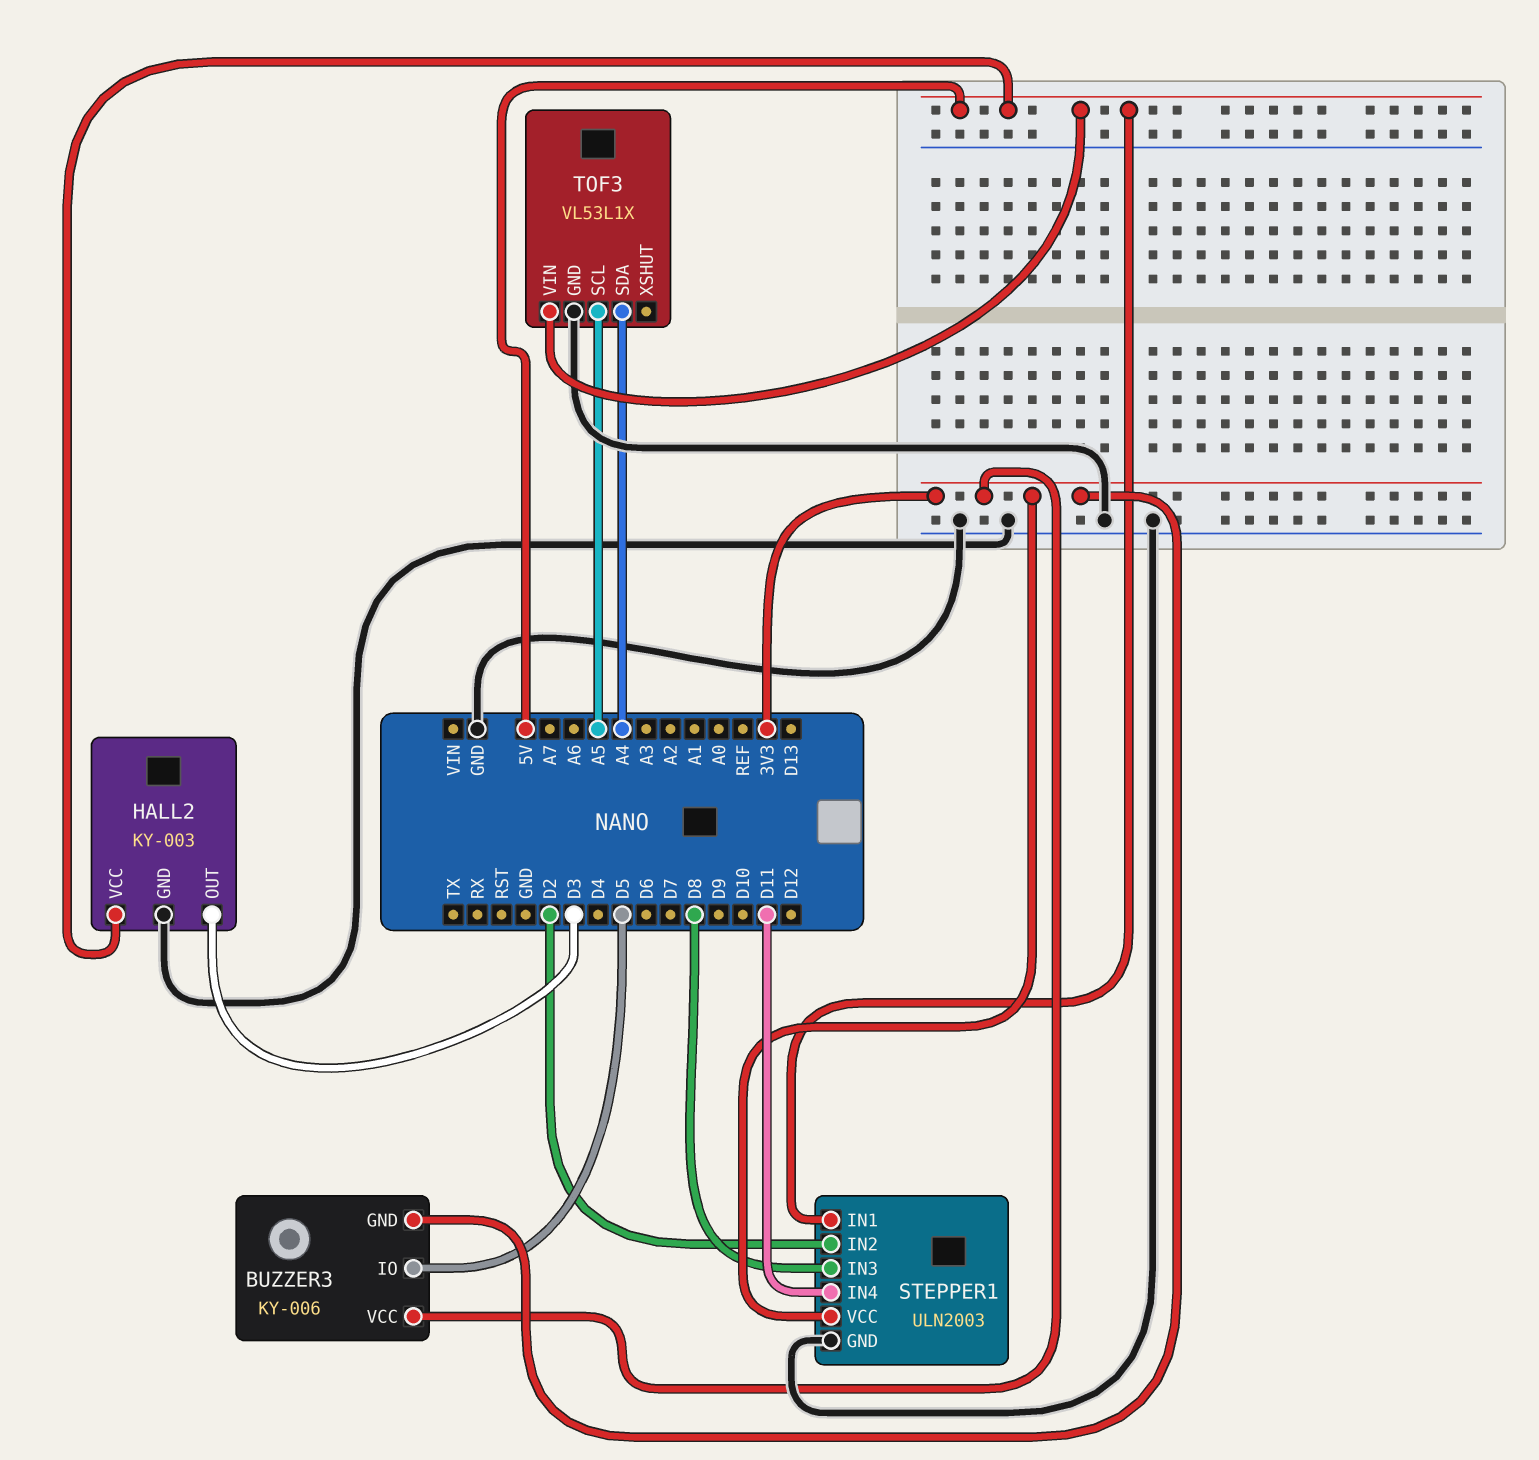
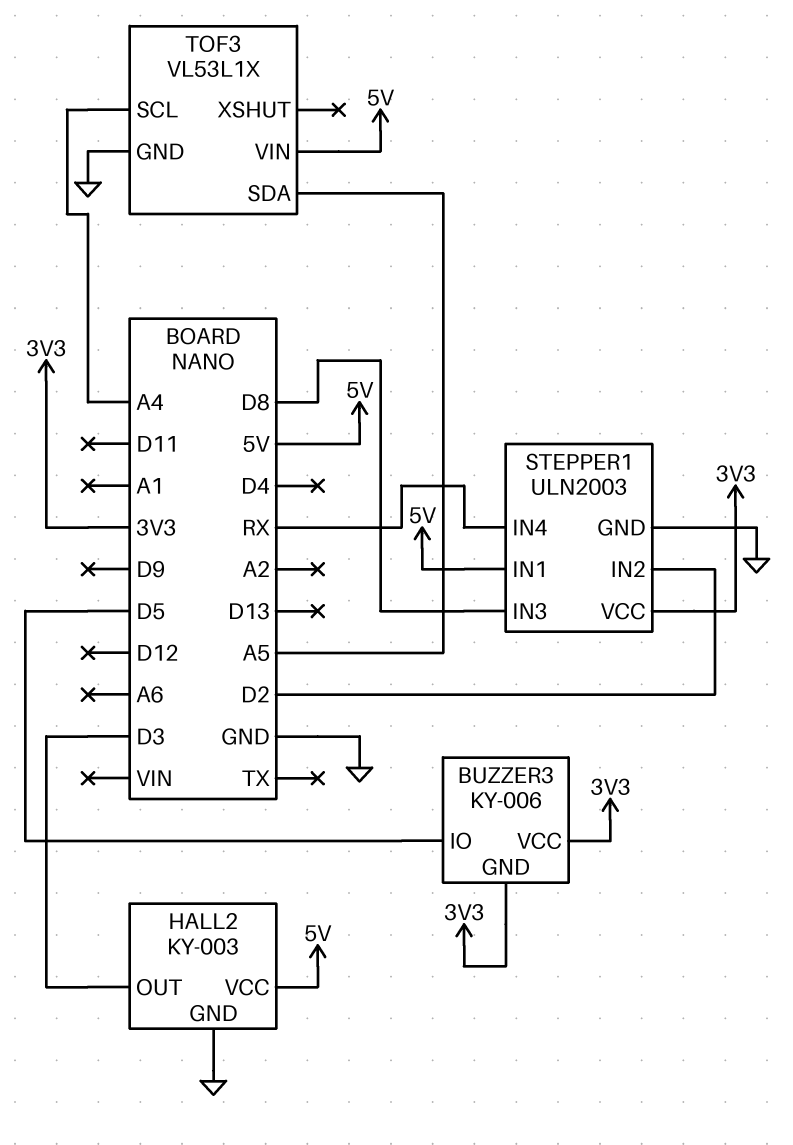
STEPPER1 pin IN4: D11 -> RX
TOF3 pin SCL: A5 -> A4
TOF3 pin SDA: A4 -> A5

